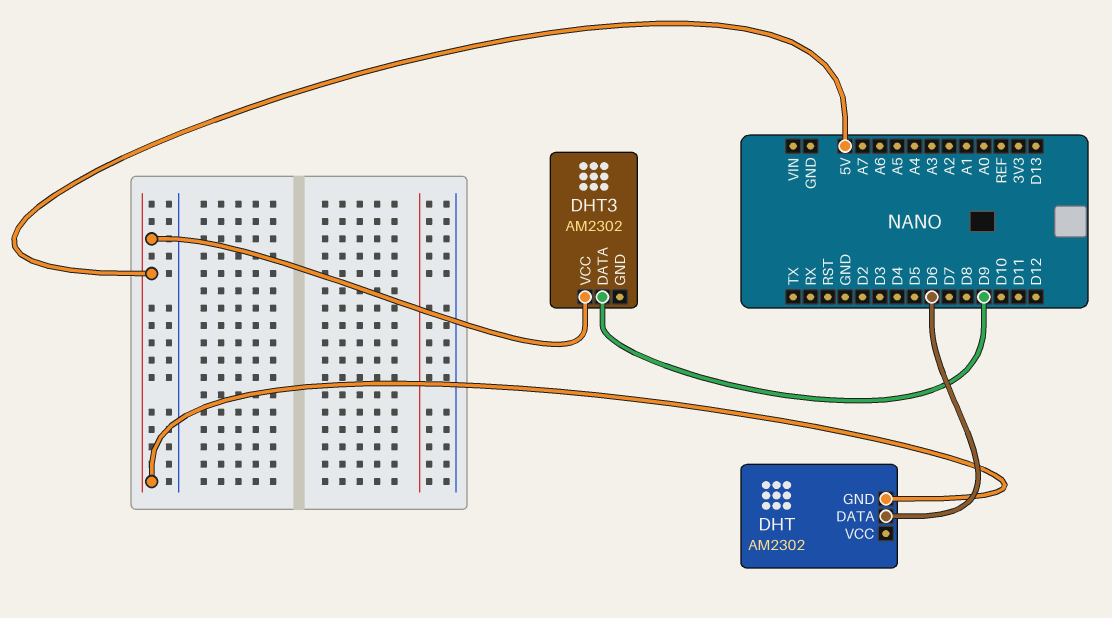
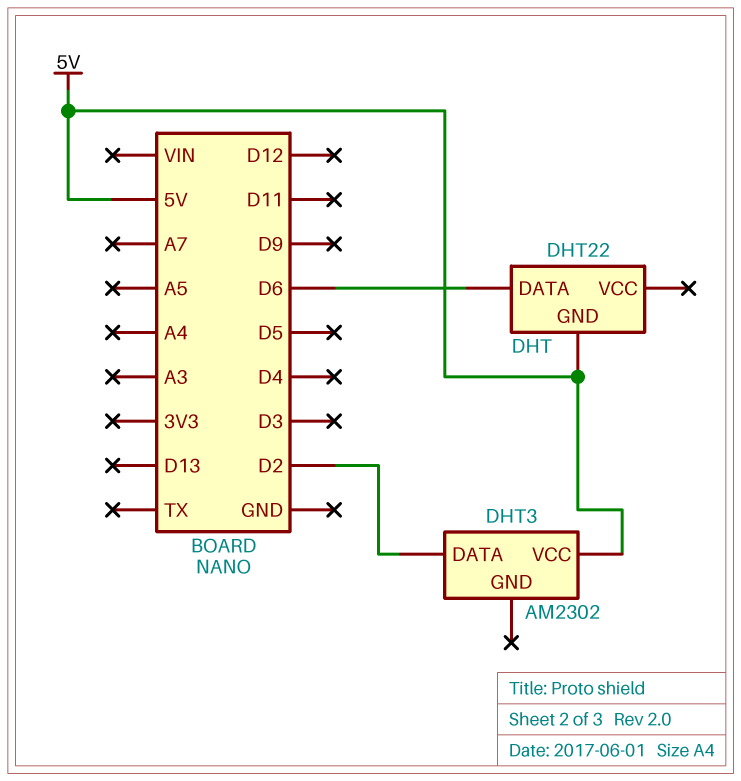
DHT: AM2302 -> DHT22
DHT3 pin DATA: D9 -> D2

